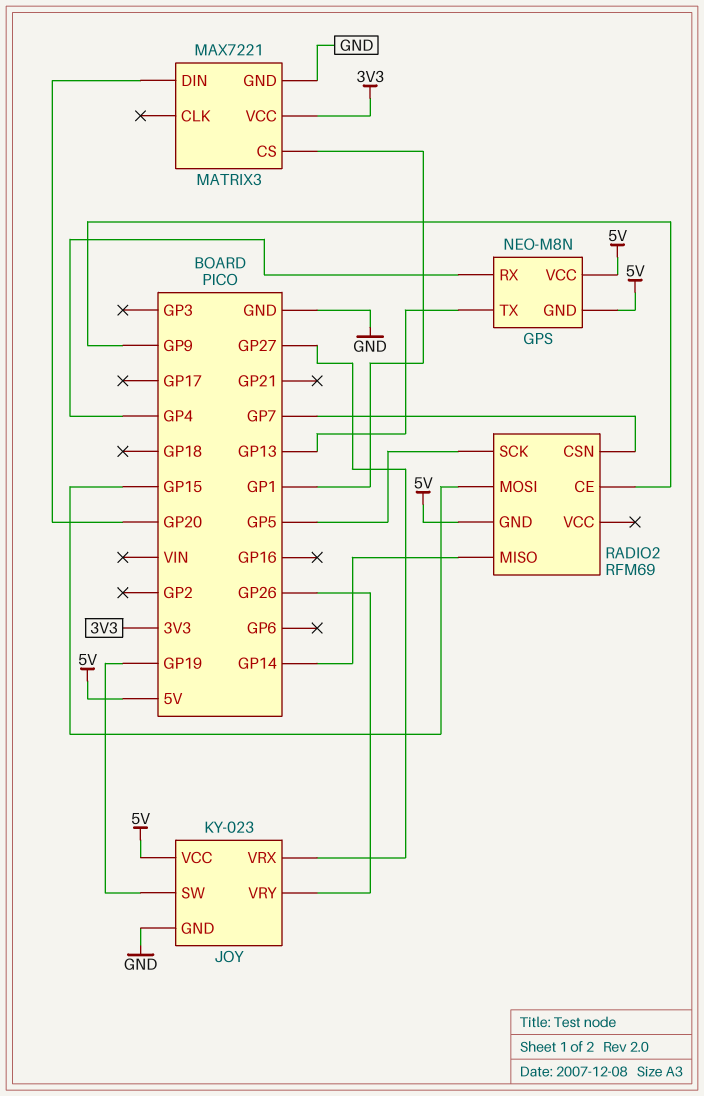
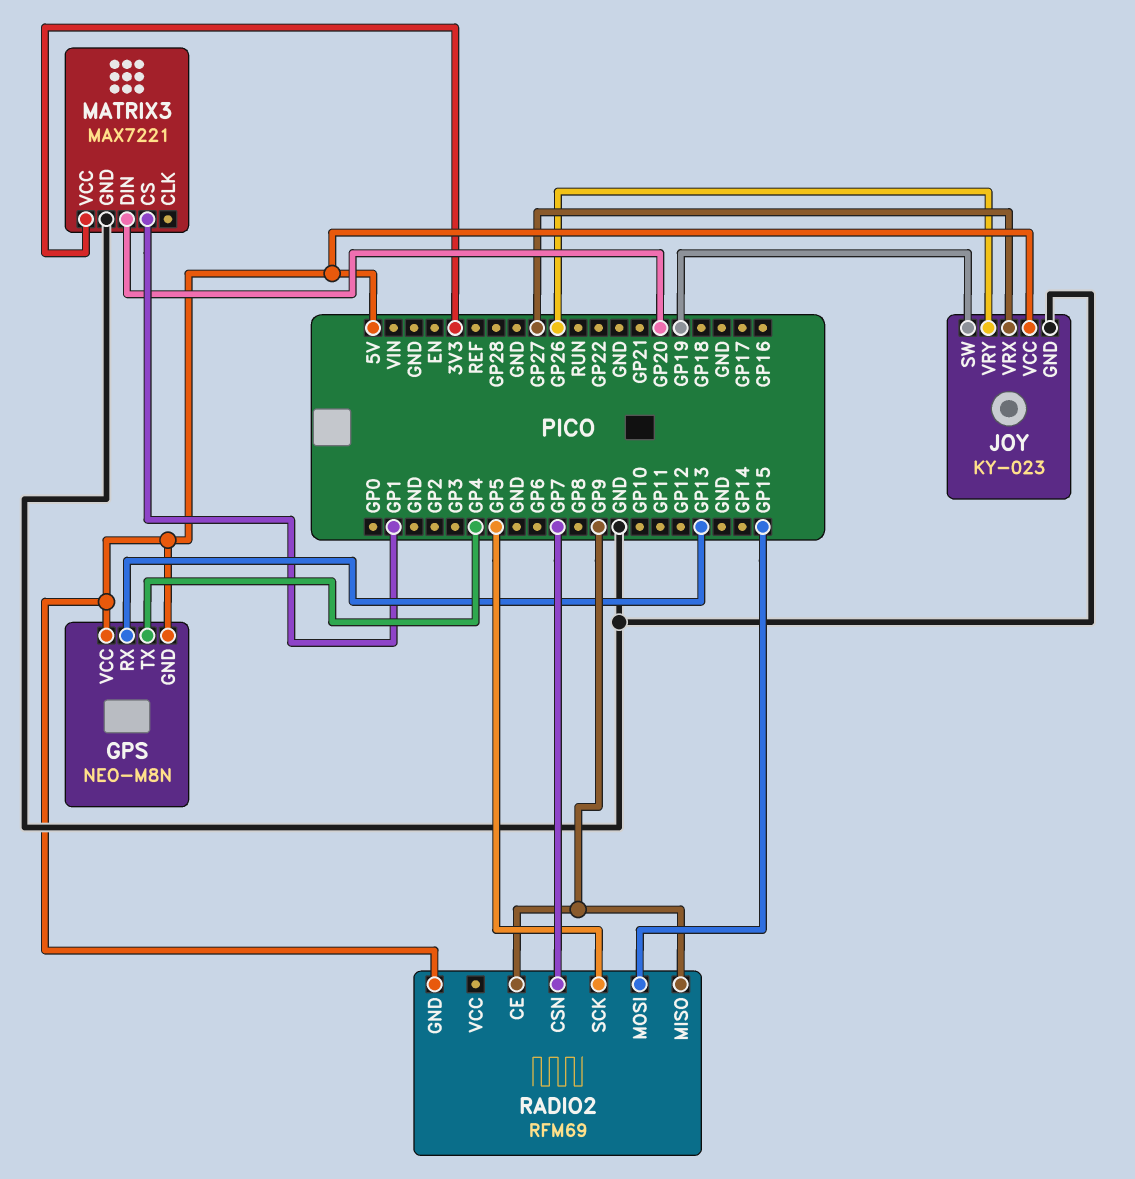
GPS pin RX: GP4 -> GP13
GPS pin TX: GP13 -> GP4
RADIO2 pin MISO: GP14 -> GP9

